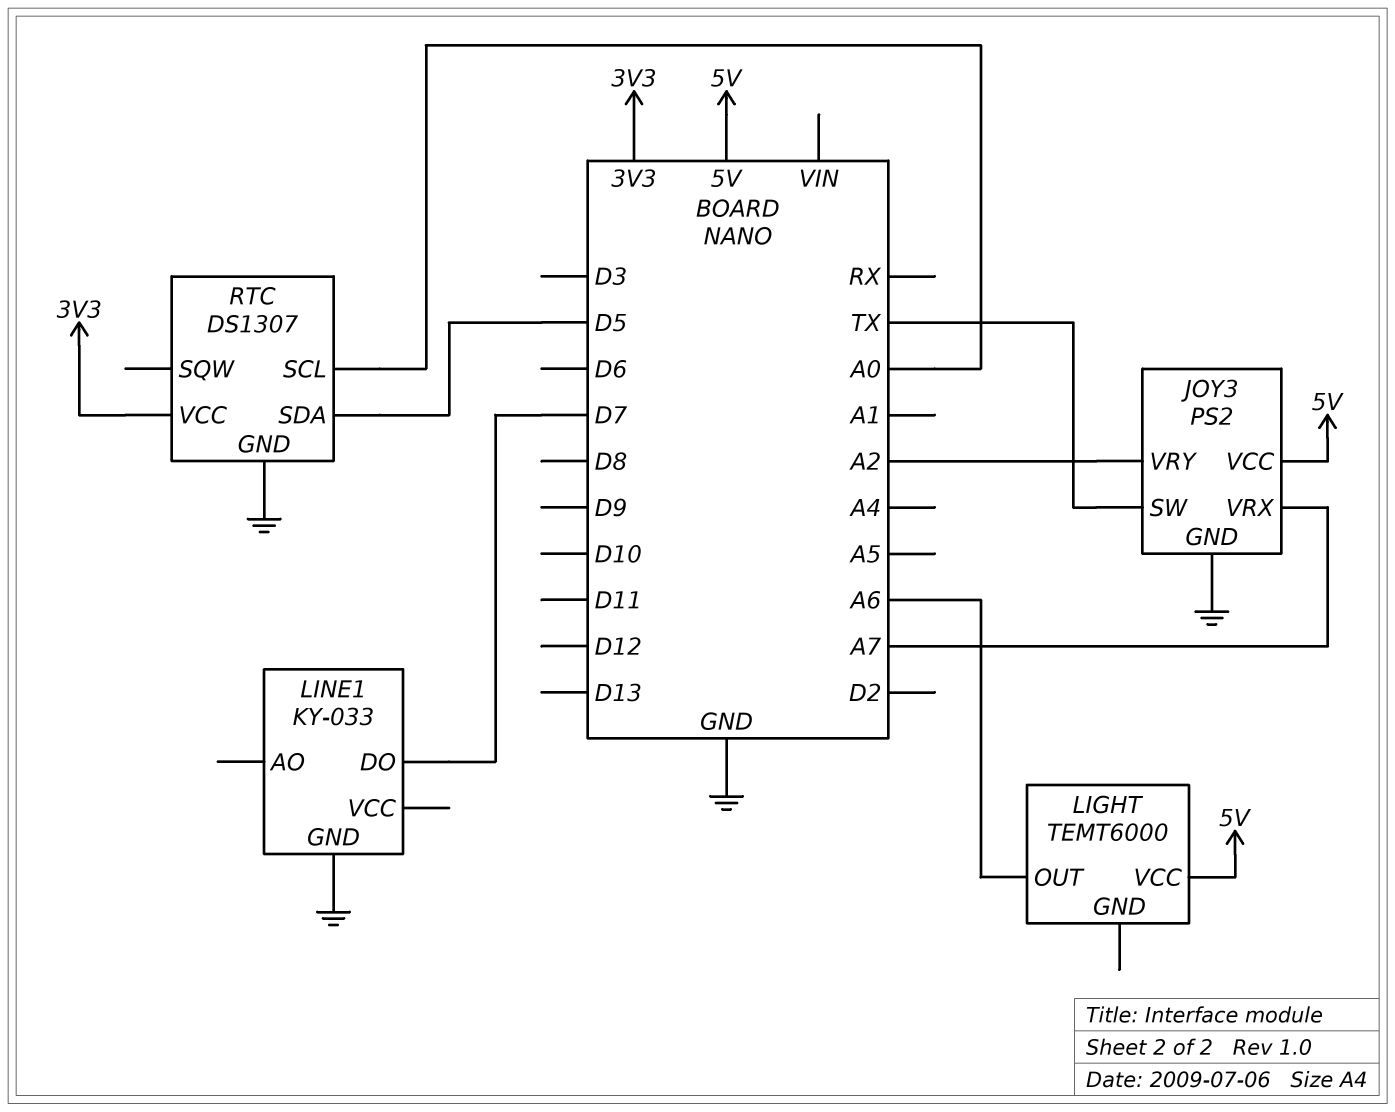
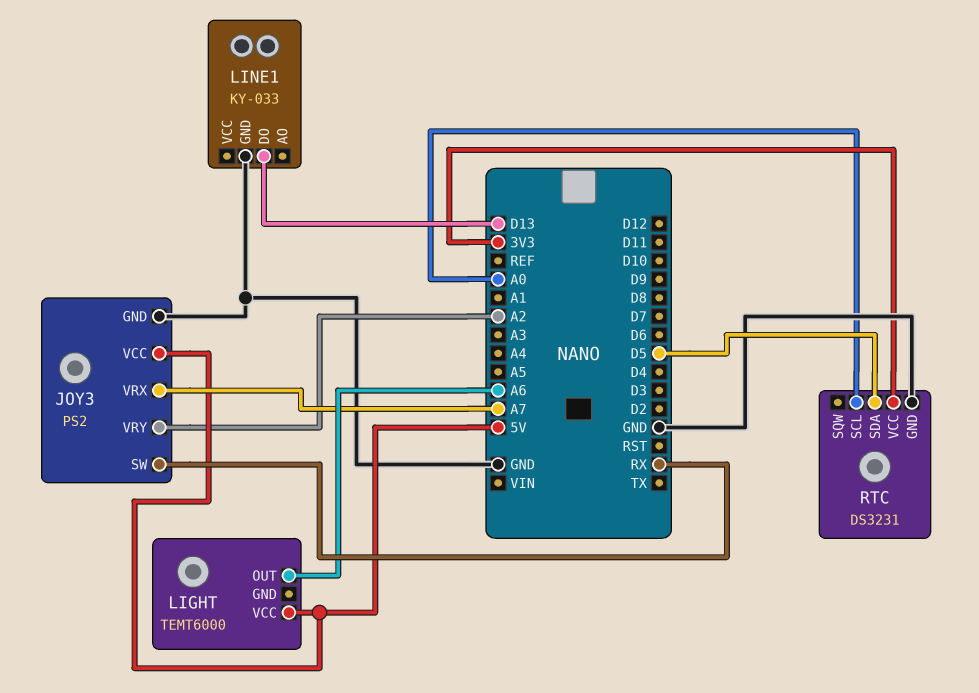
JOY3 pin SW: TX -> RX
LINE1 pin DO: D7 -> D13
RTC: DS1307 -> DS3231

